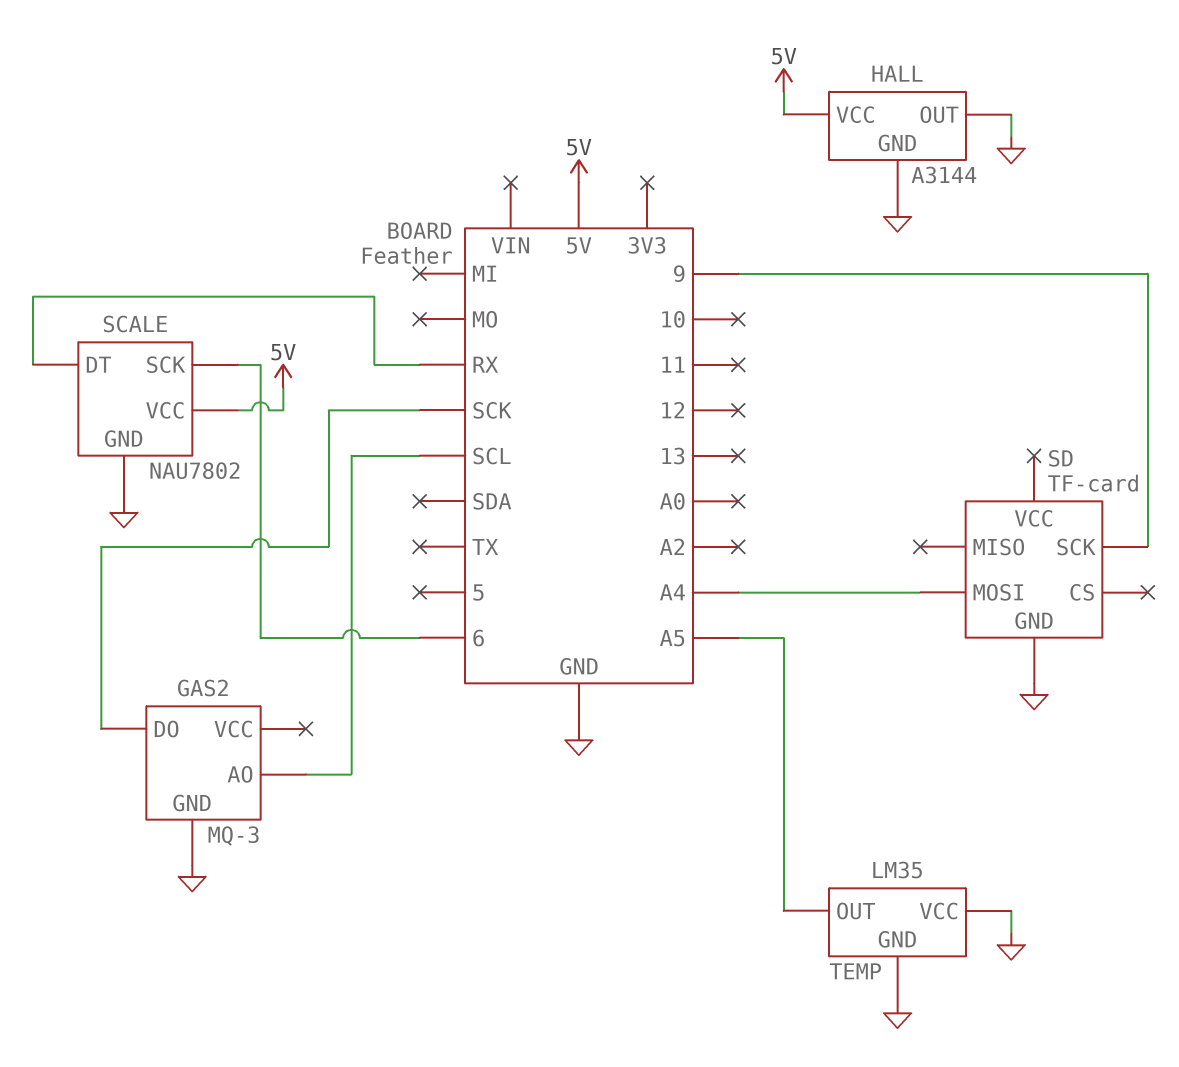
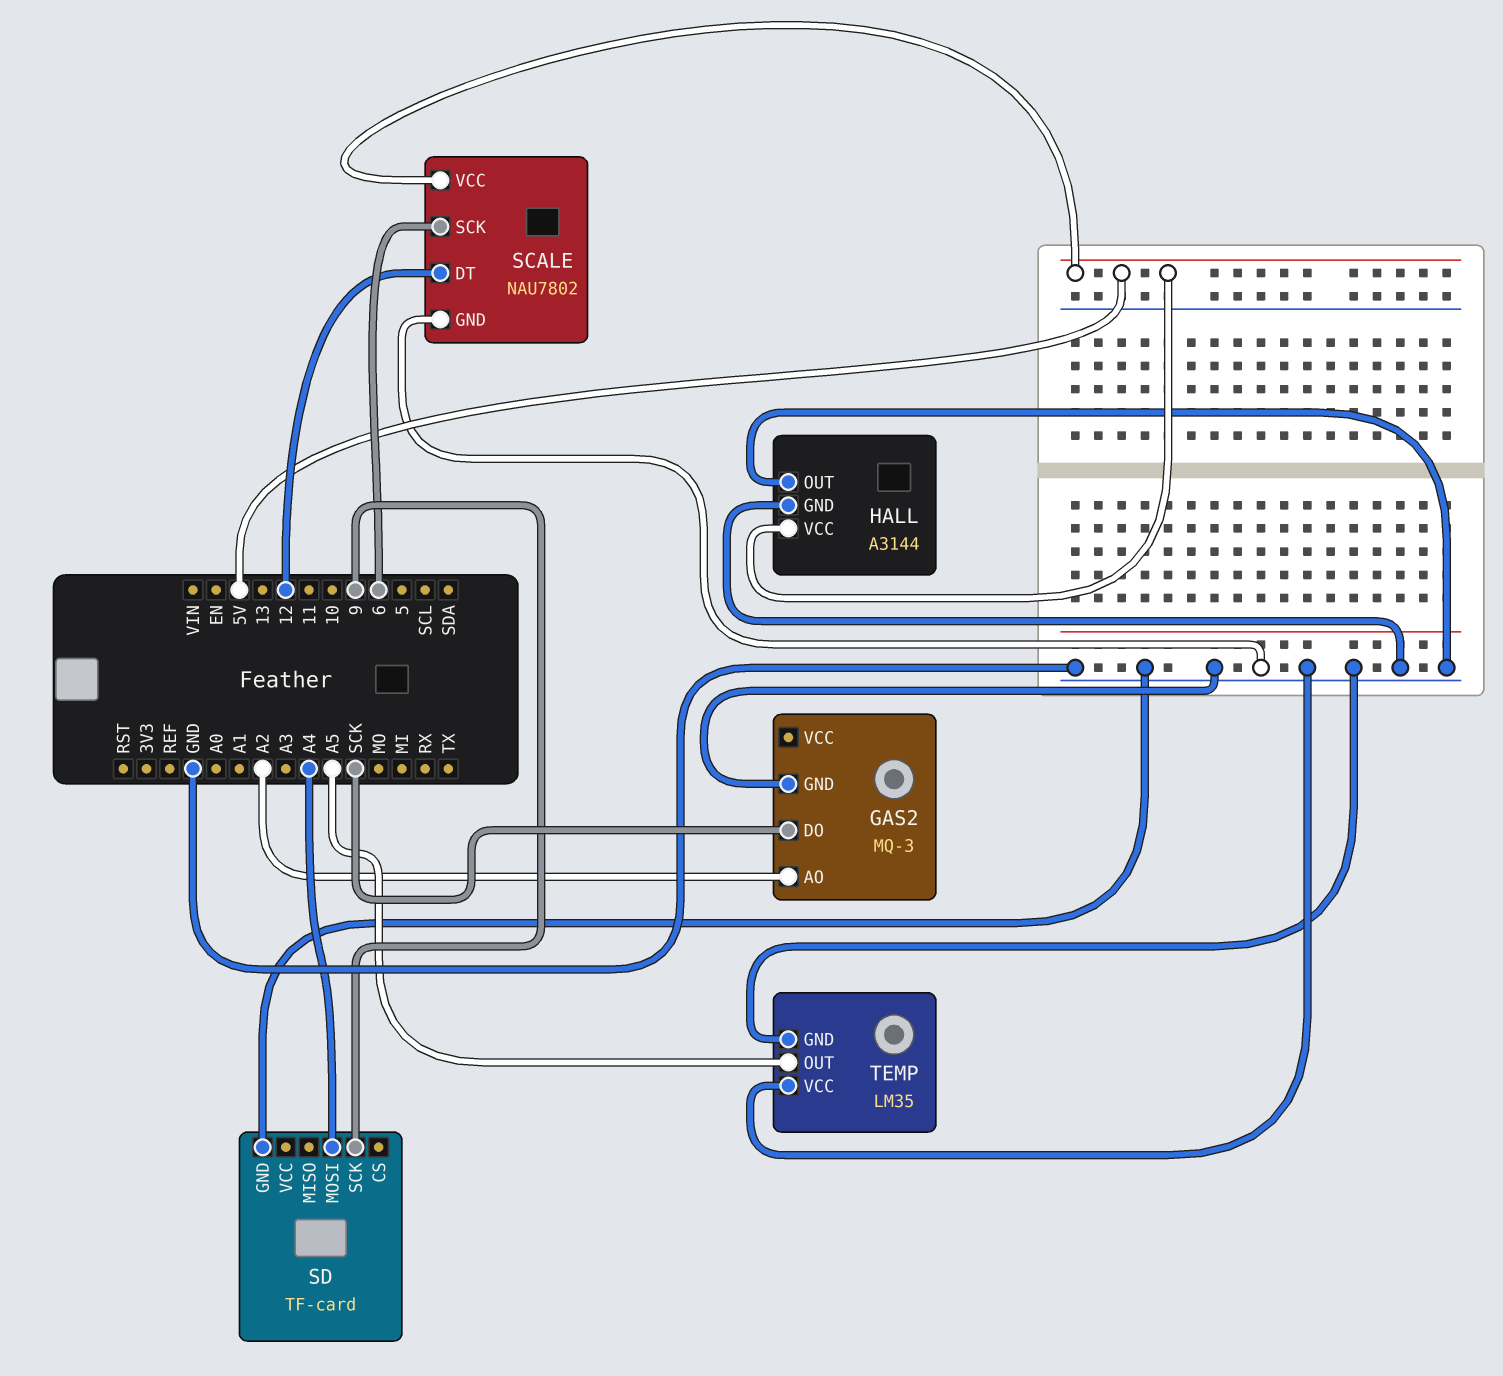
GAS2 pin AO: SCL -> A2
SCALE pin DT: RX -> 12

